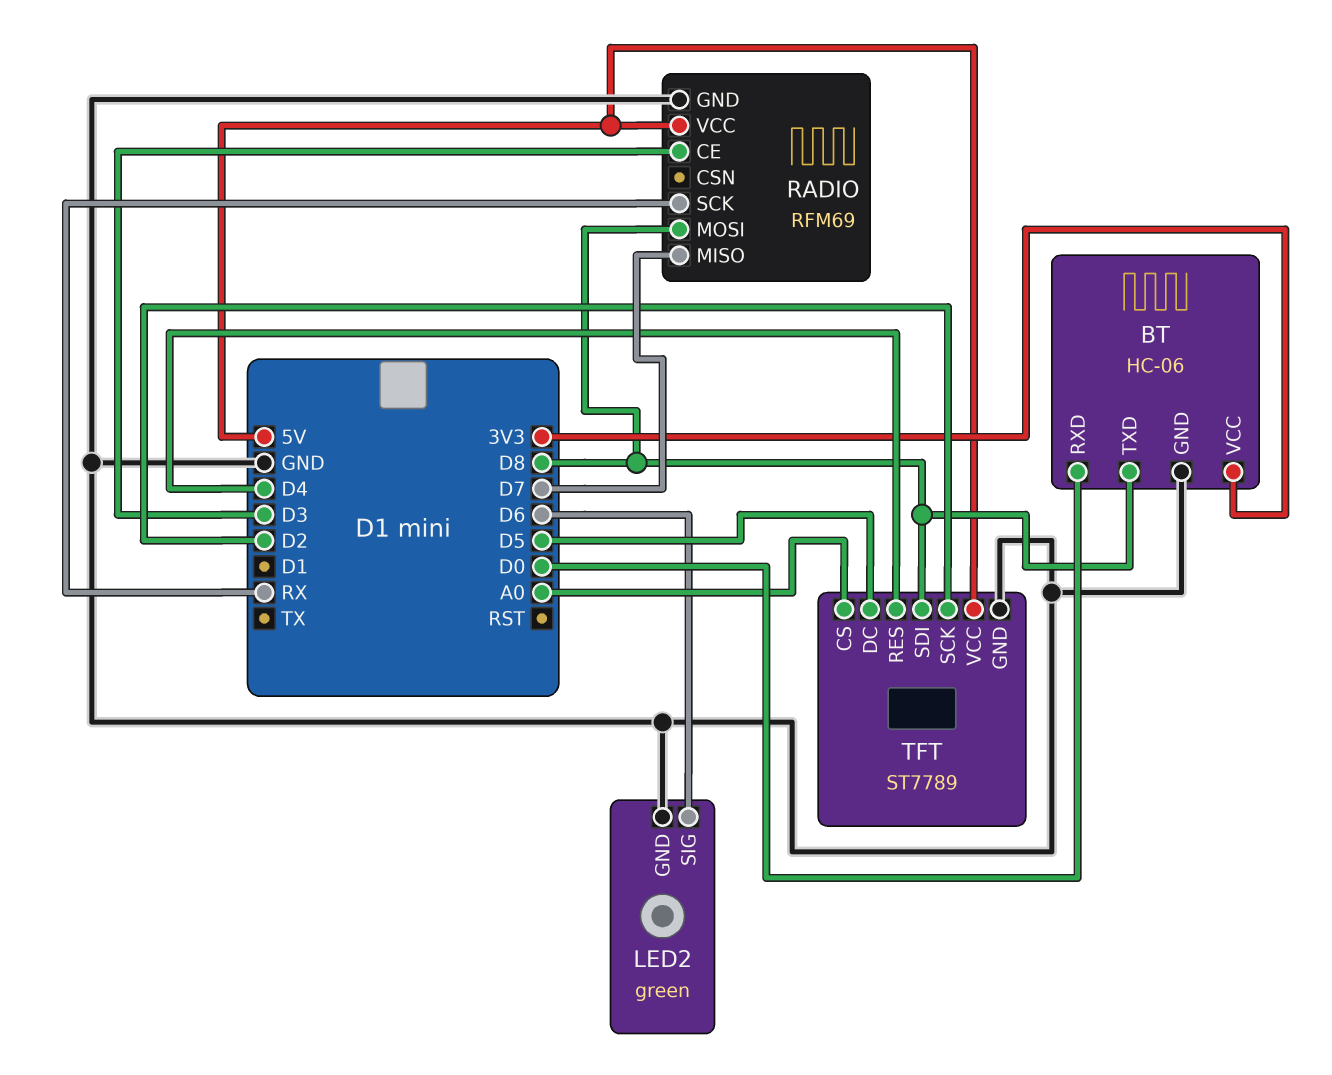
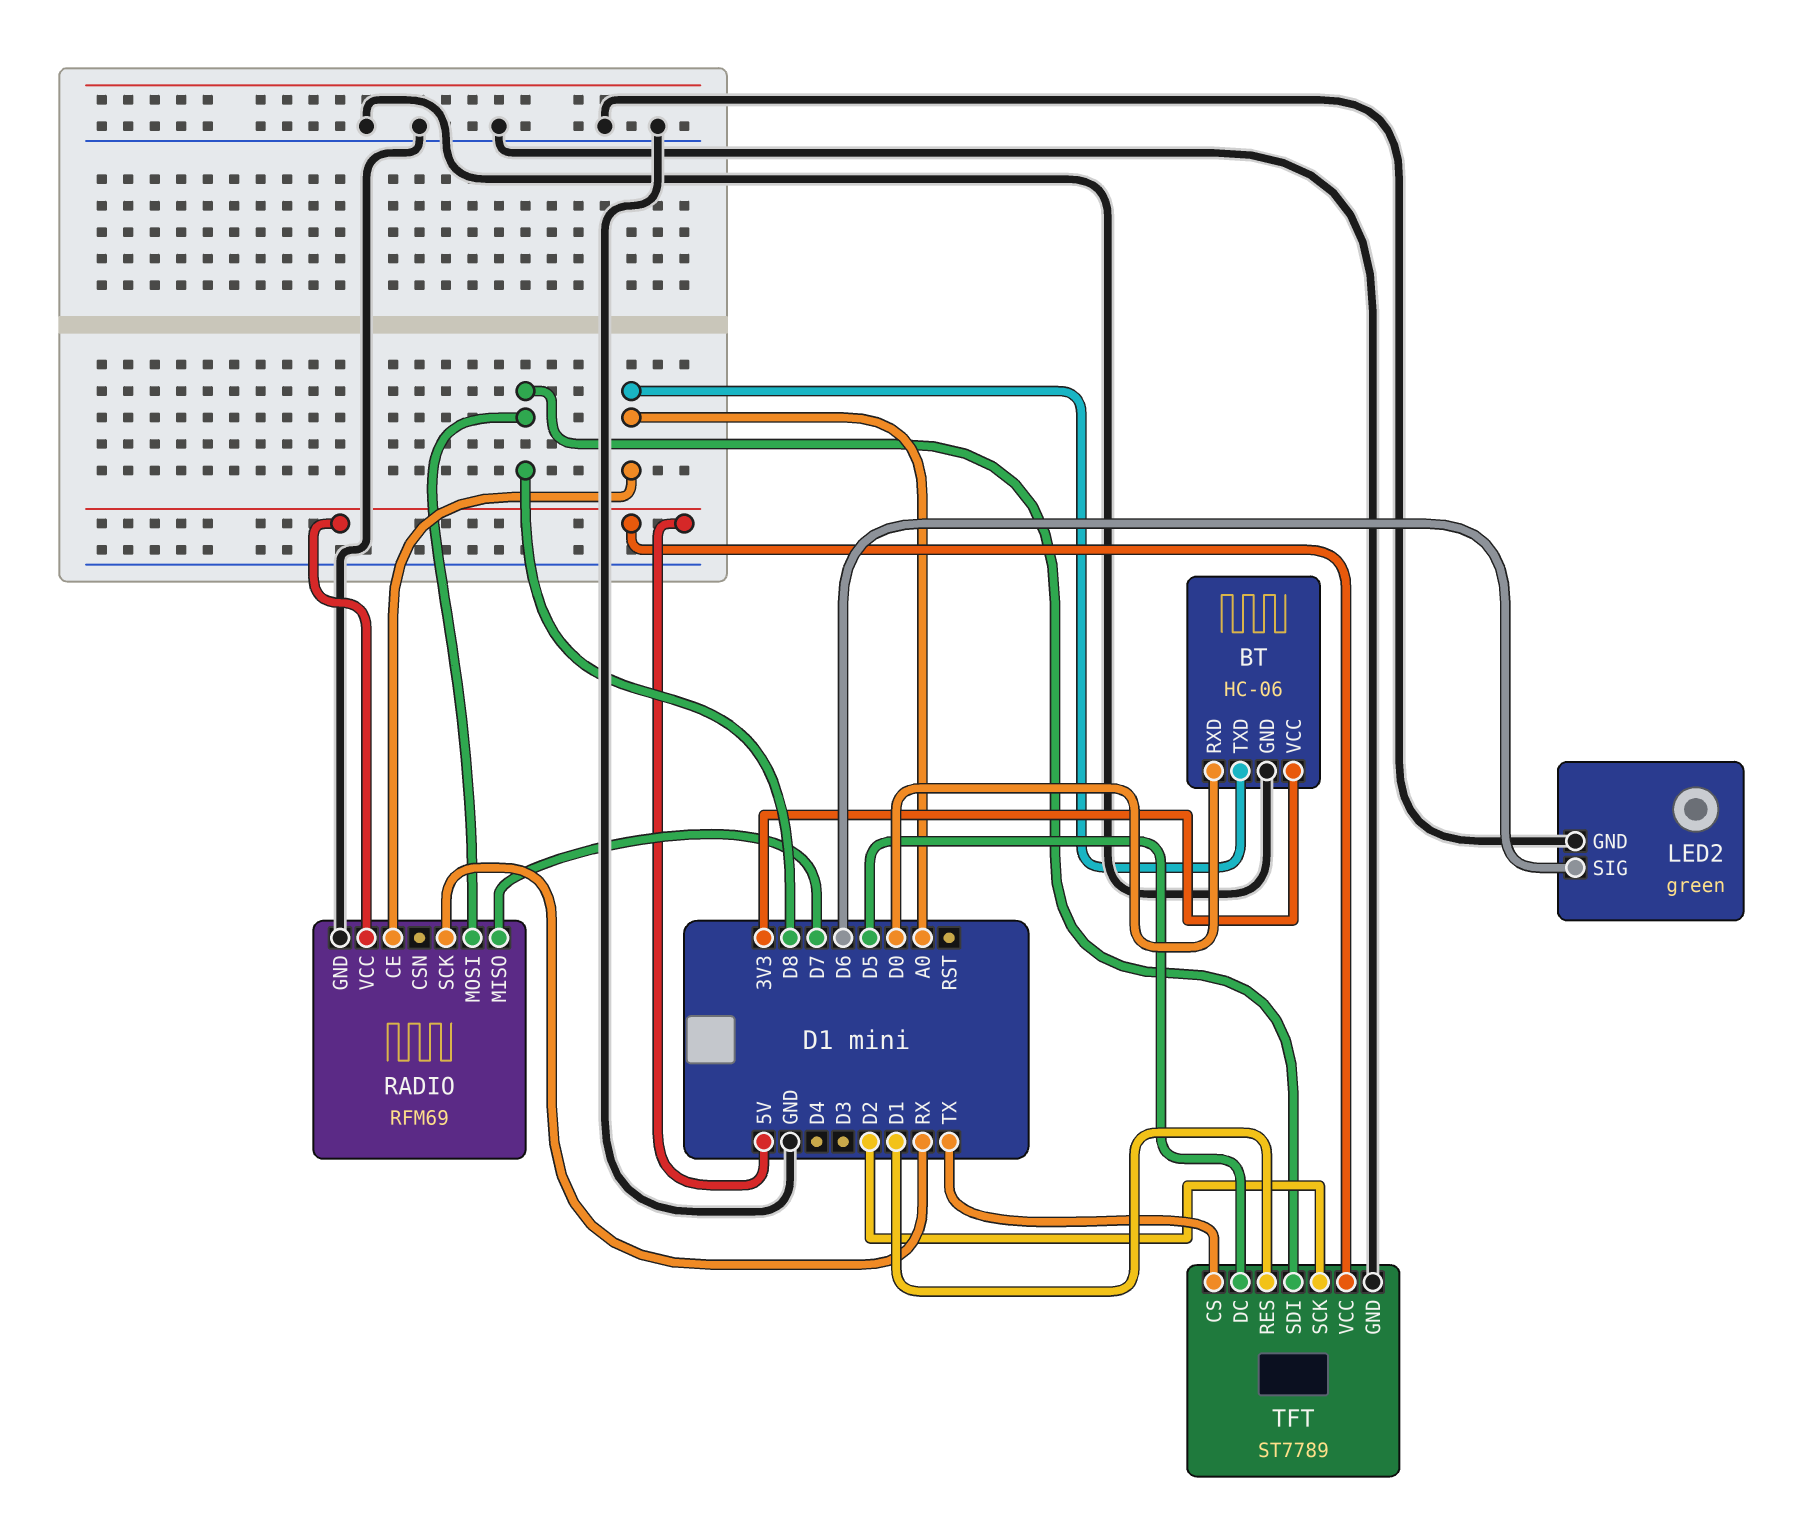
BT pin TXD: D8 -> A0
RADIO pin CE: D3 -> A0
TFT pin CS: A0 -> TX
TFT pin RES: D4 -> D1

